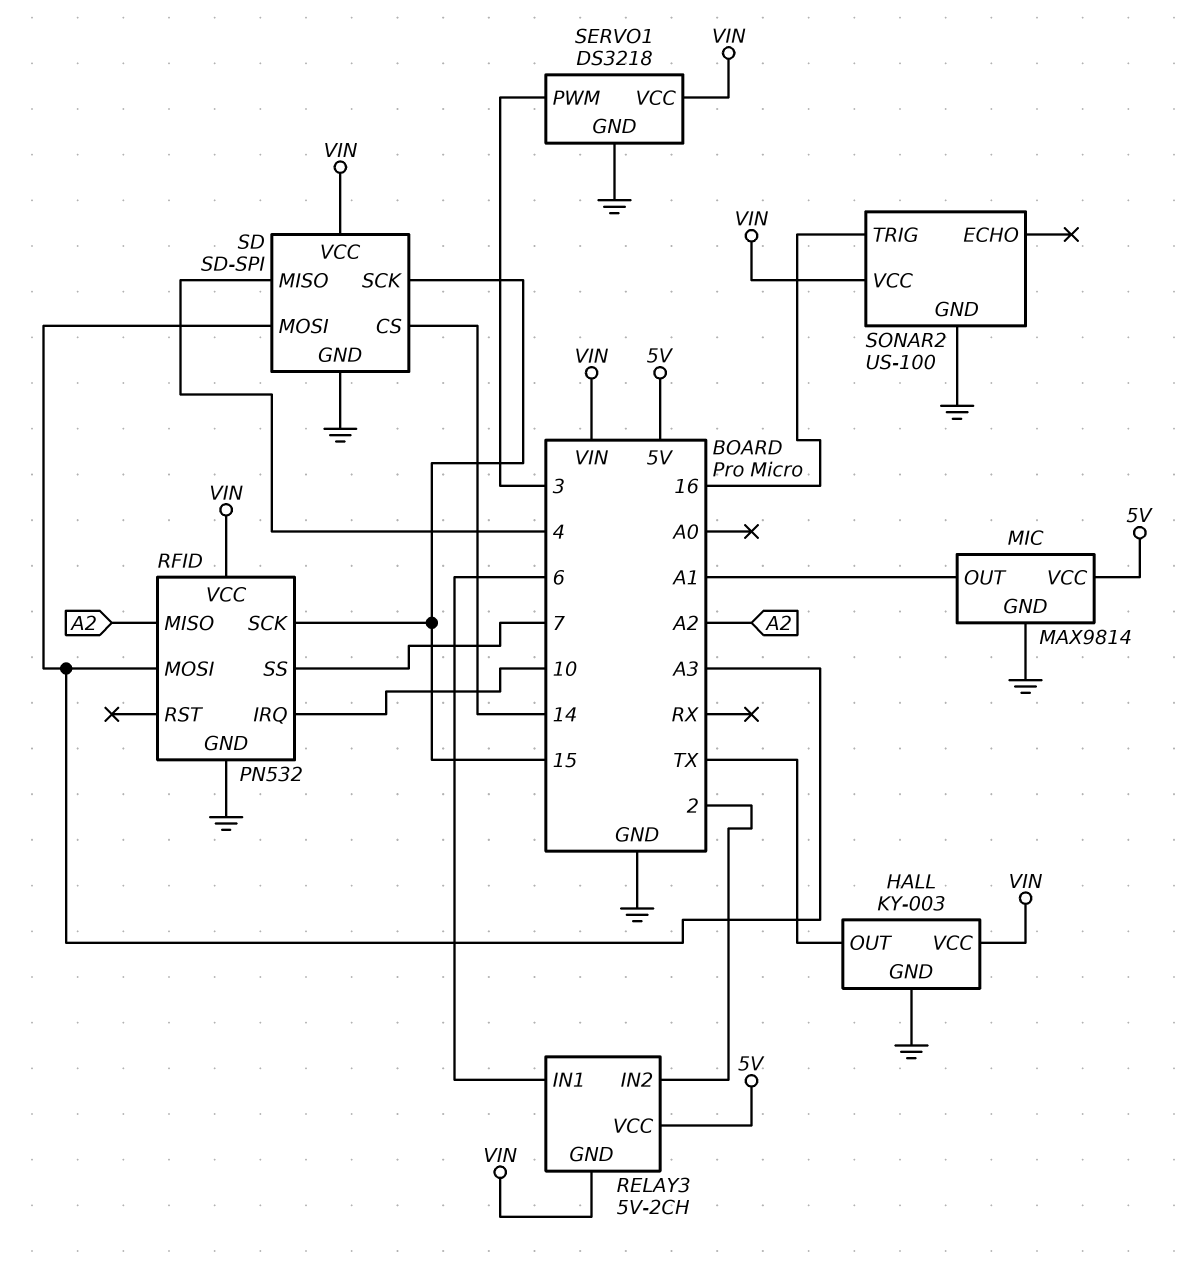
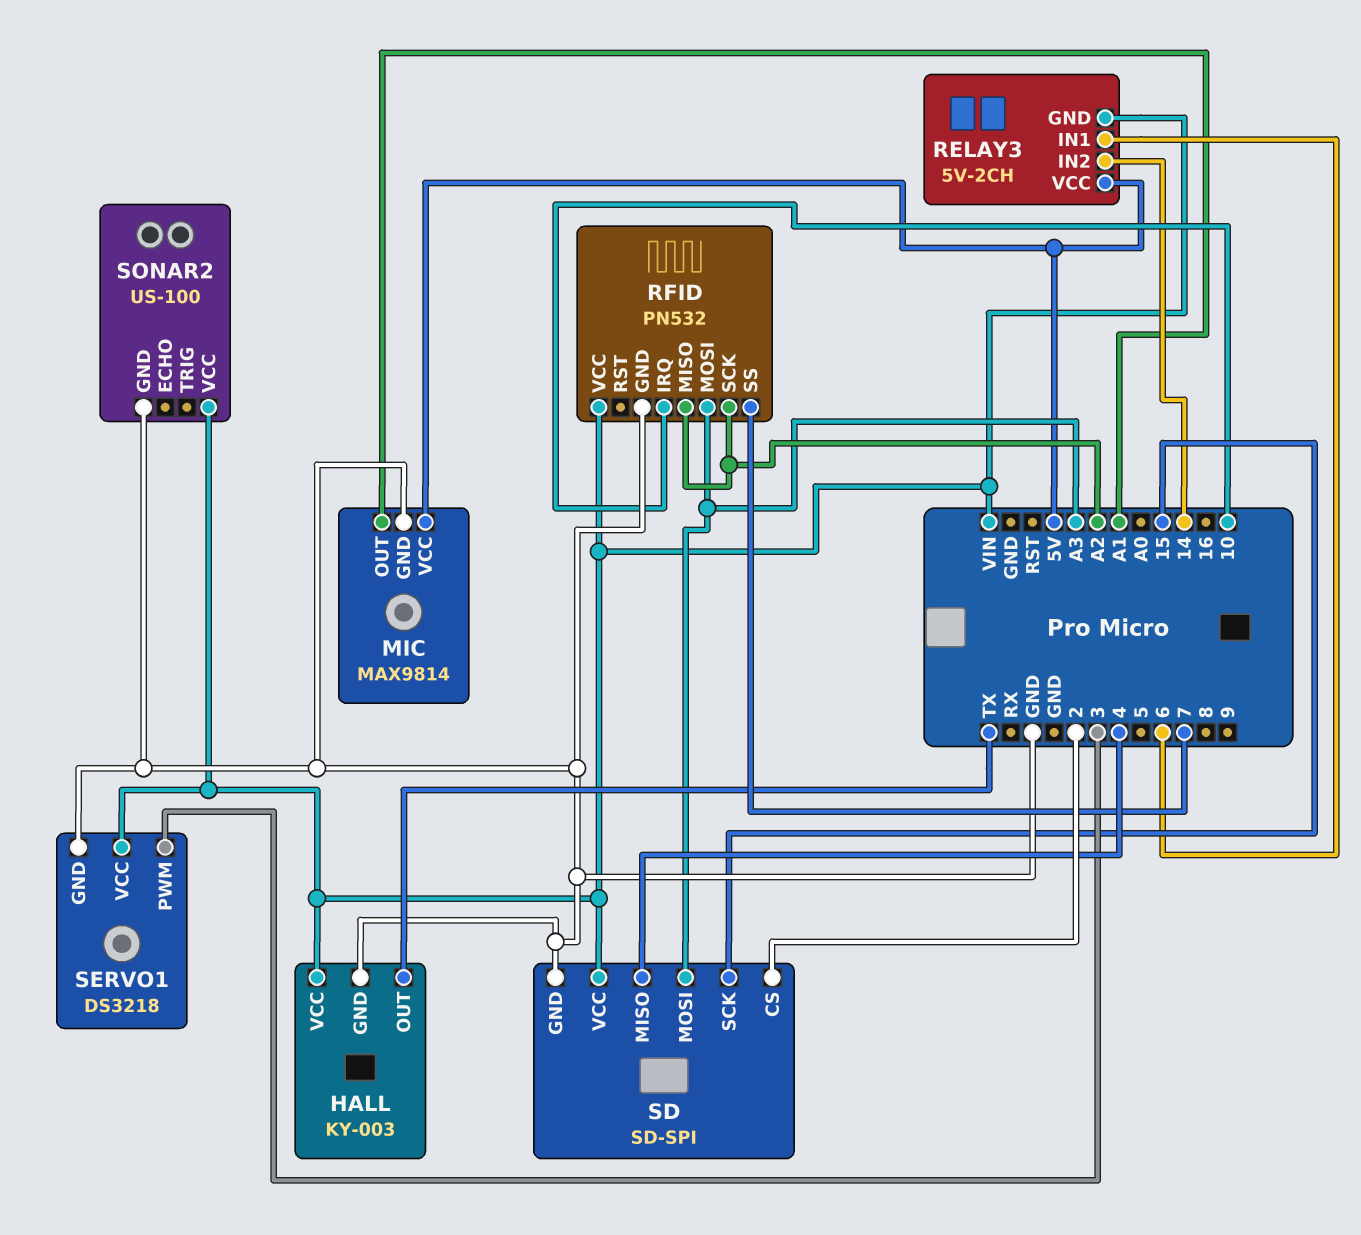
RELAY3 pin IN2: 2 -> 14
RFID pin SCK: 15 -> A2
SD pin CS: 14 -> 2
SONAR2 pin TRIG: 16 -> none

